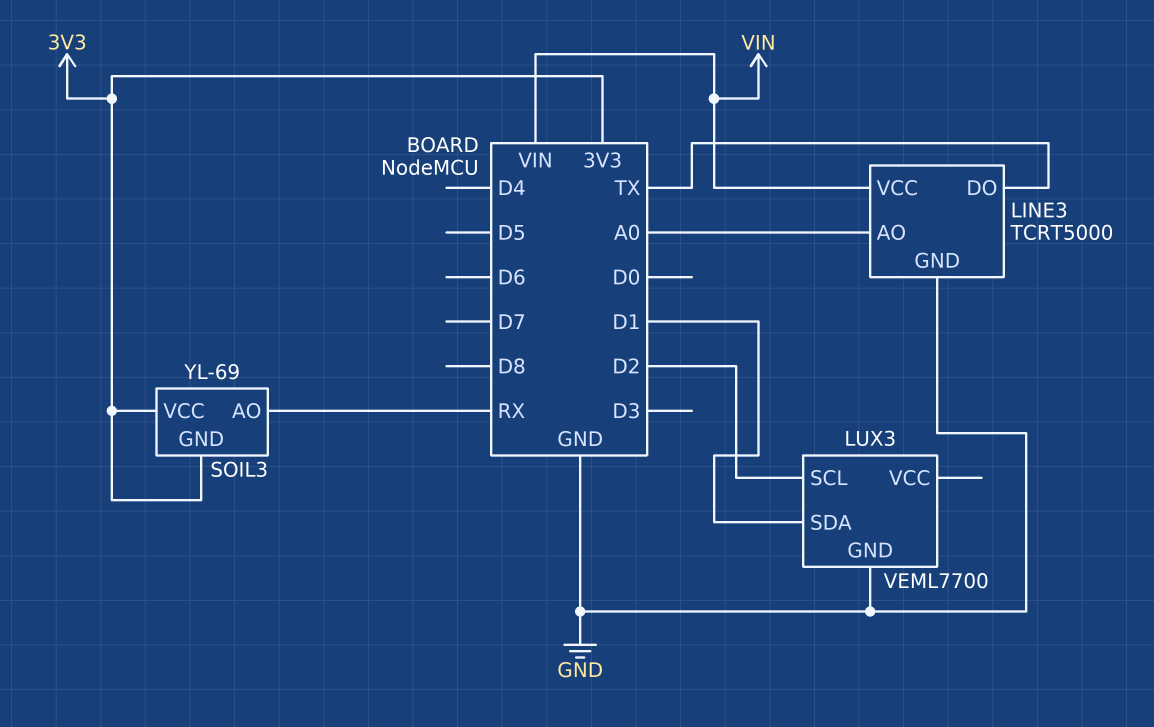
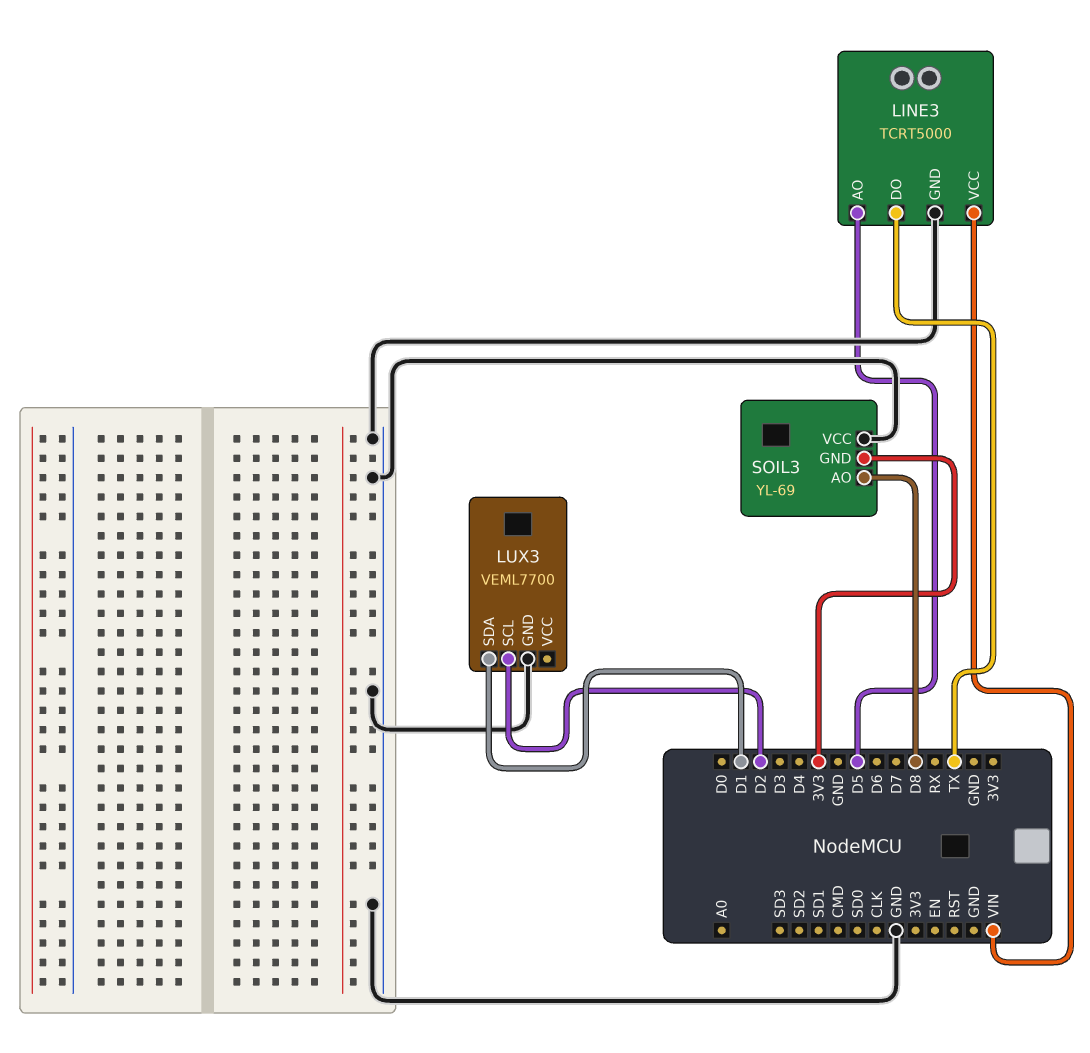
LINE3 pin AO: A0 -> D5
SOIL3 pin AO: RX -> D8
SOIL3 pin VCC: 3V3 -> GND

